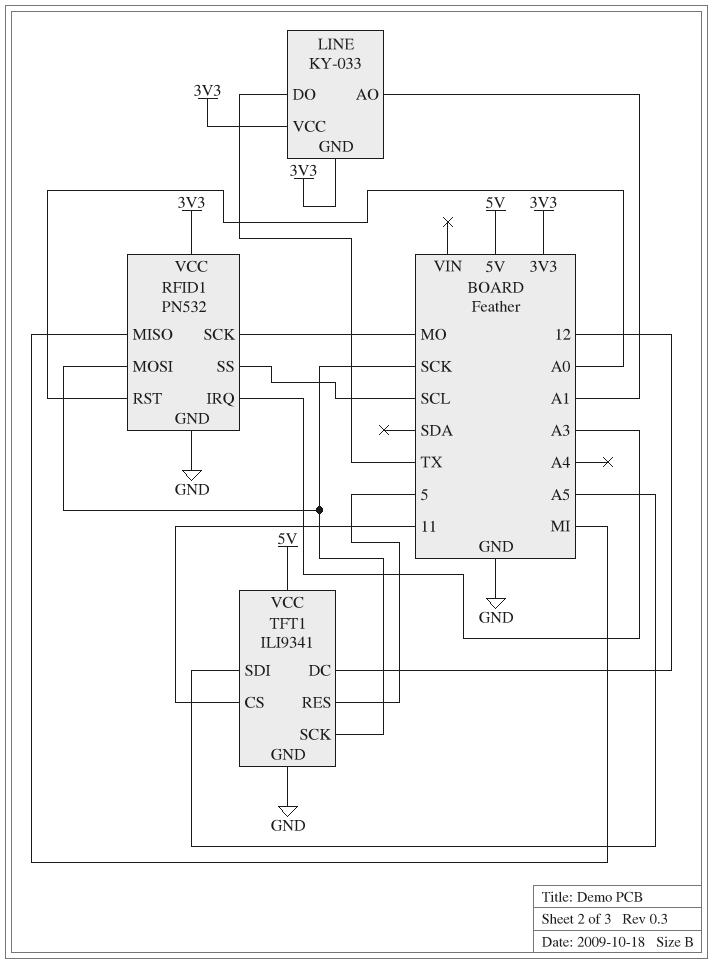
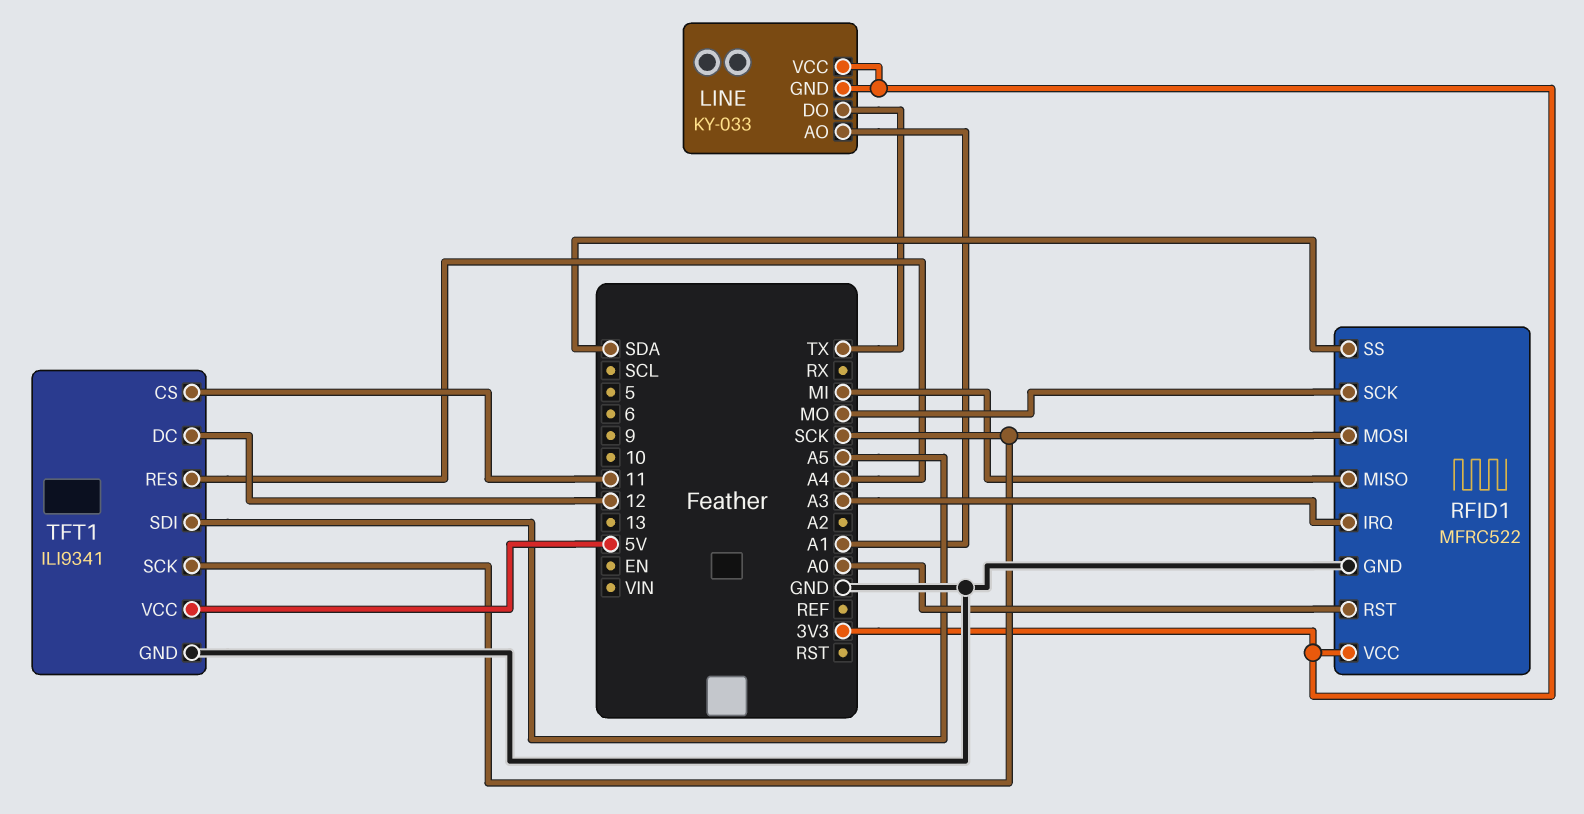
RFID1: PN532 -> MFRC522
RFID1 pin SS: SCL -> SDA
TFT1 pin RES: 5 -> A4

